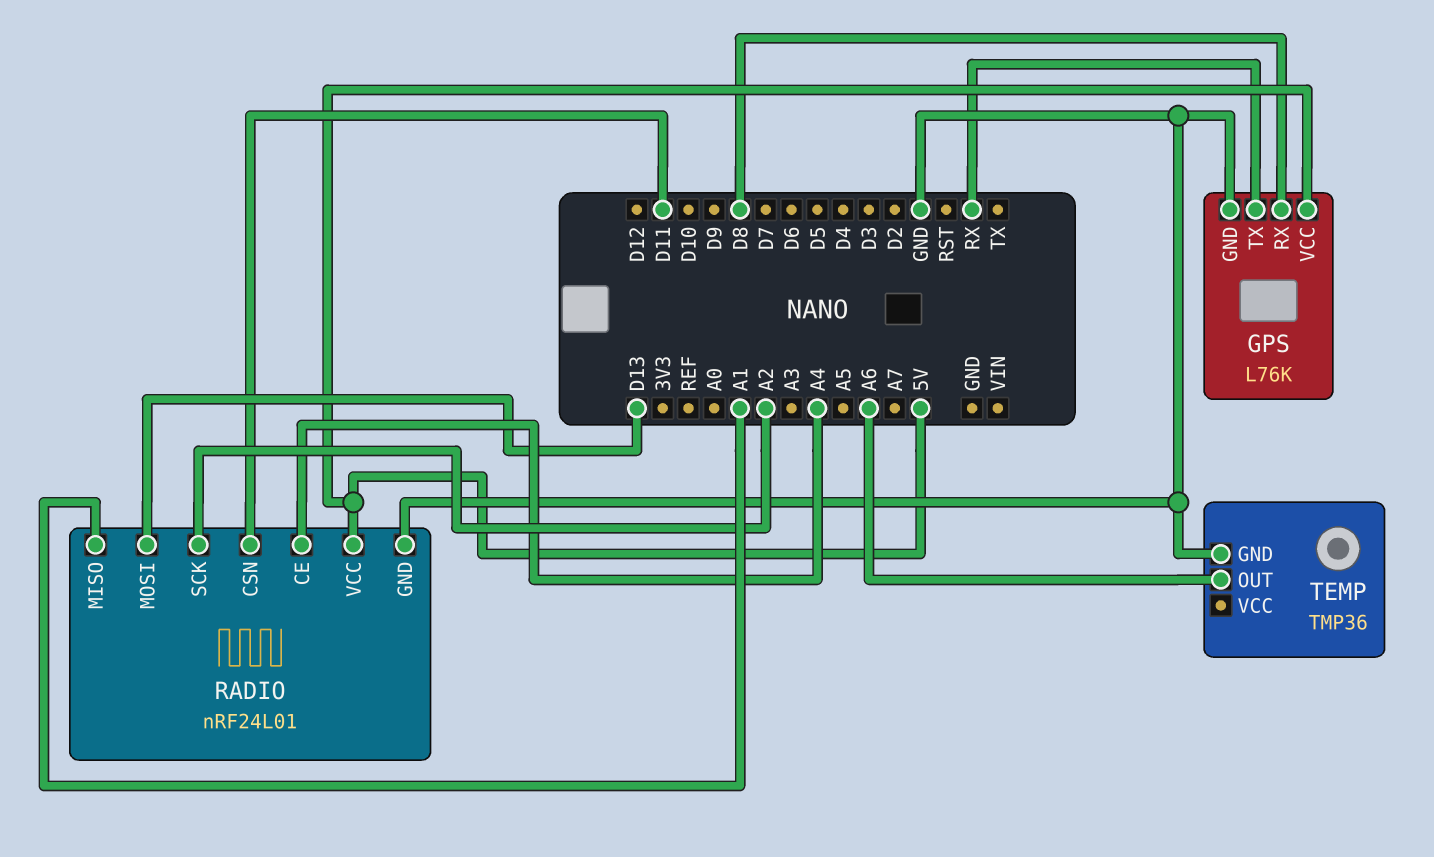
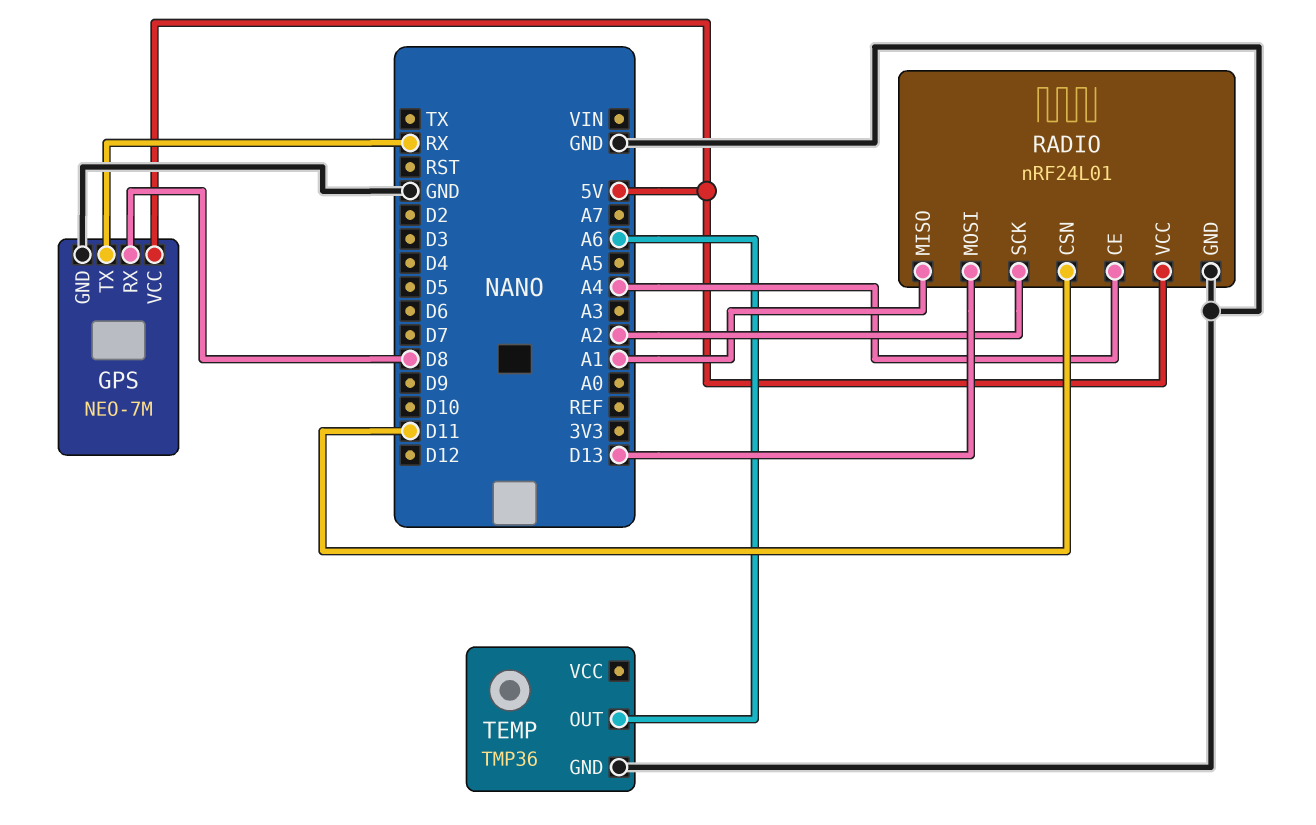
GPS: L76K -> NEO-7M

